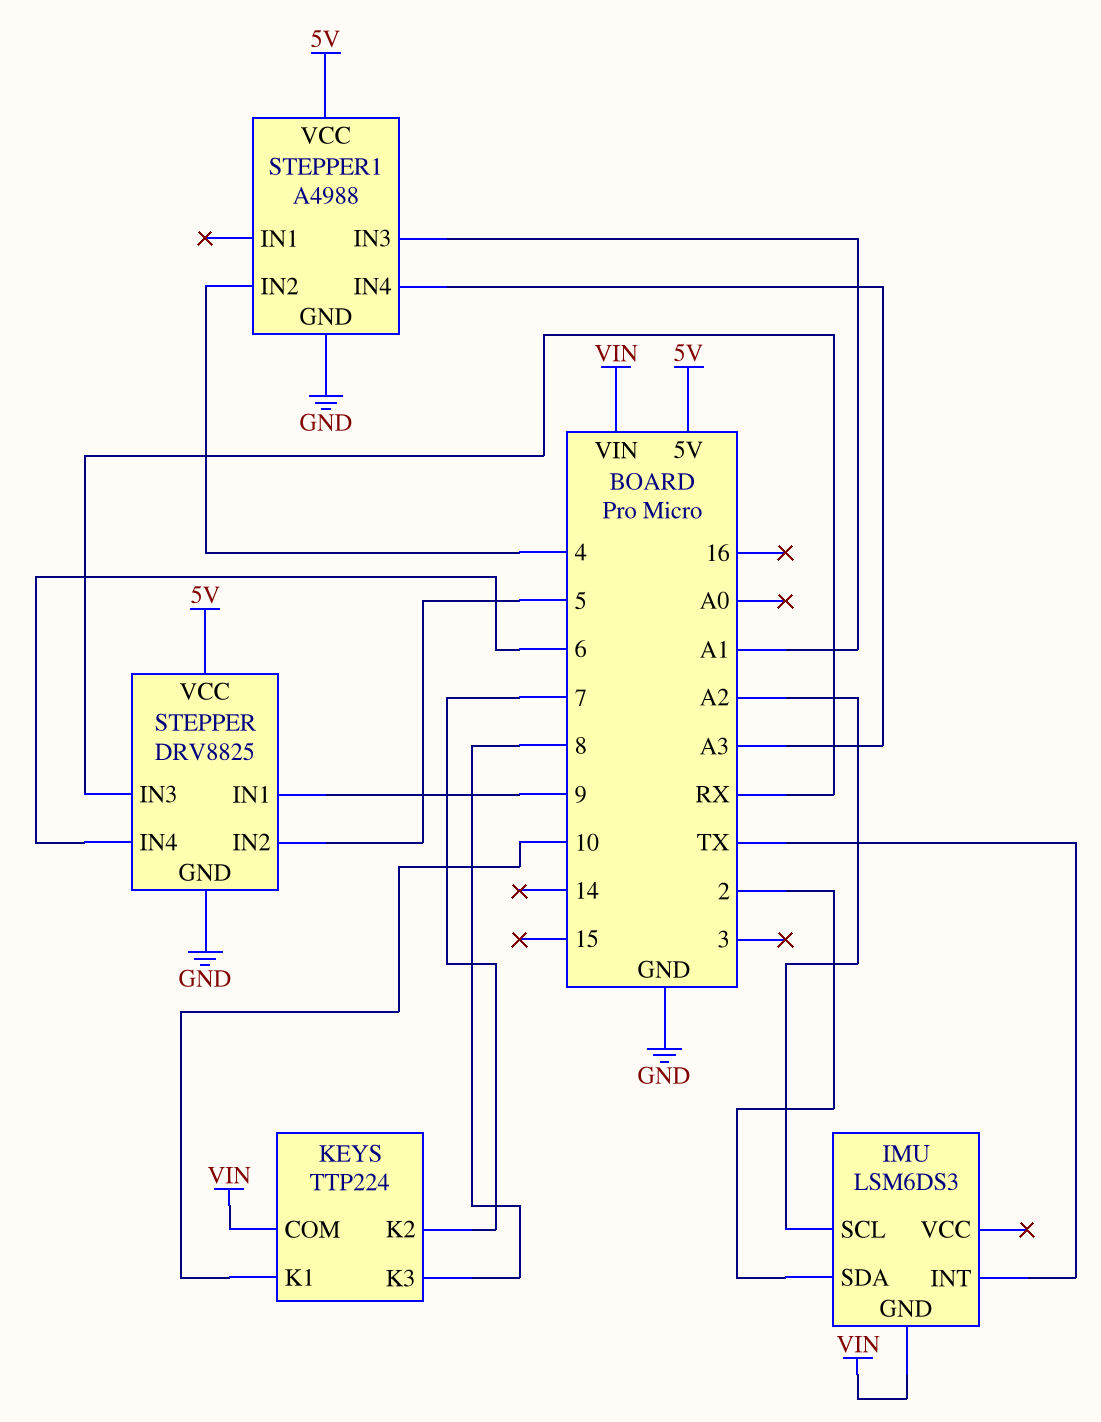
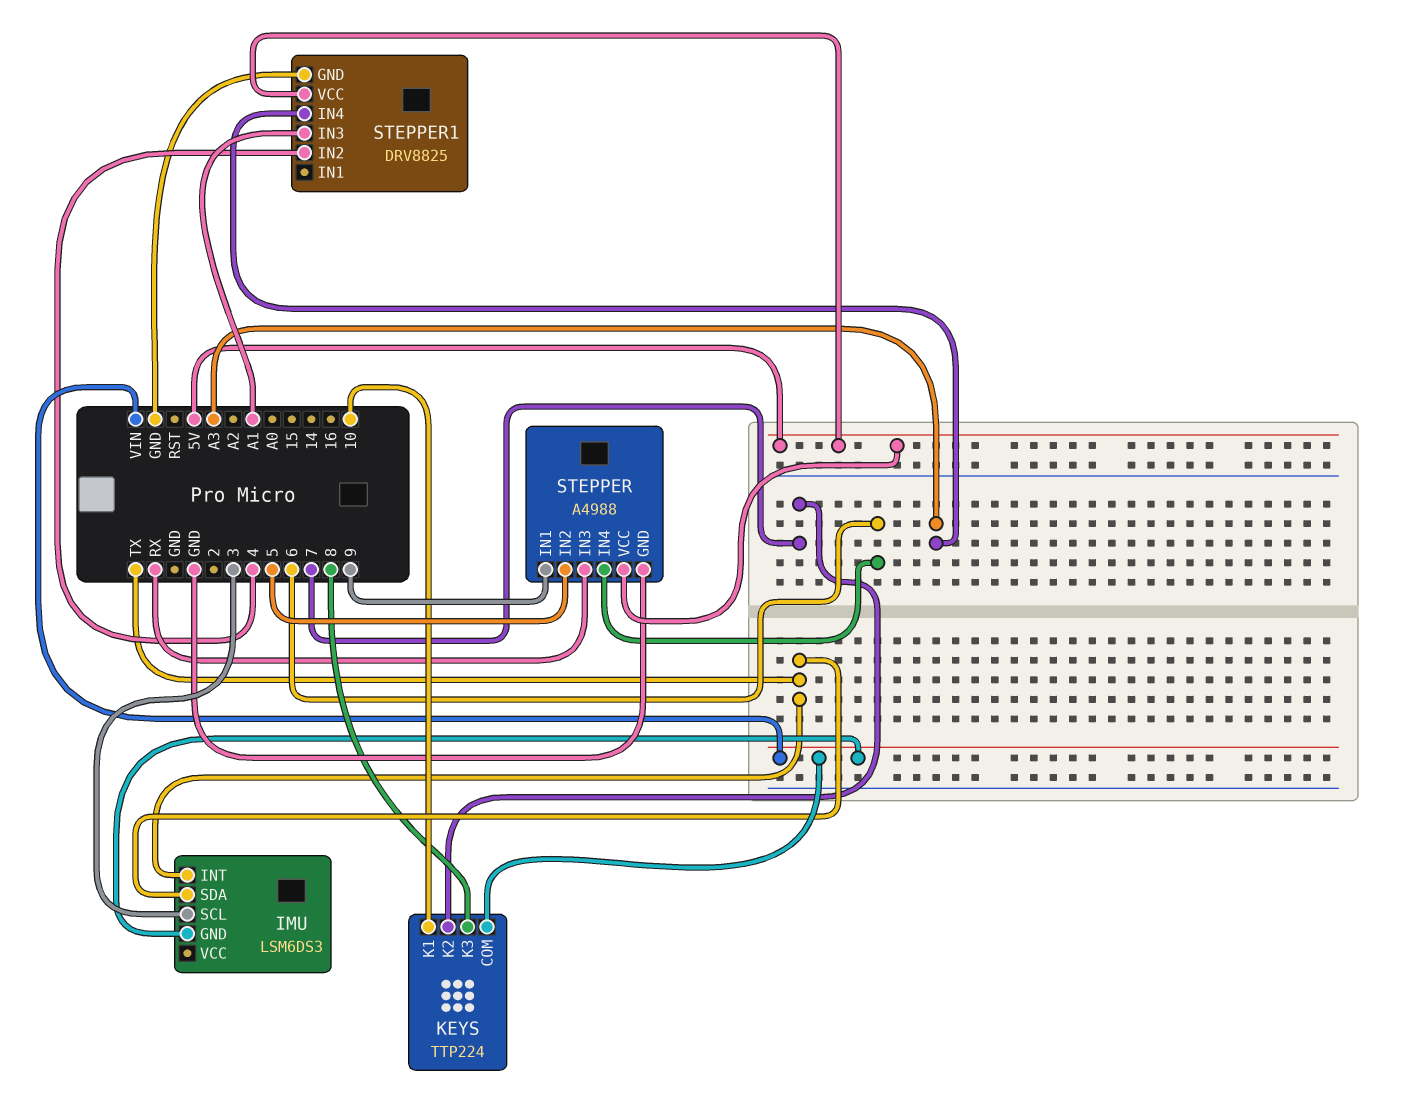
IMU pin SCL: A2 -> 3
IMU pin SDA: 2 -> TX
STEPPER: DRV8825 -> A4988
STEPPER1: A4988 -> DRV8825

